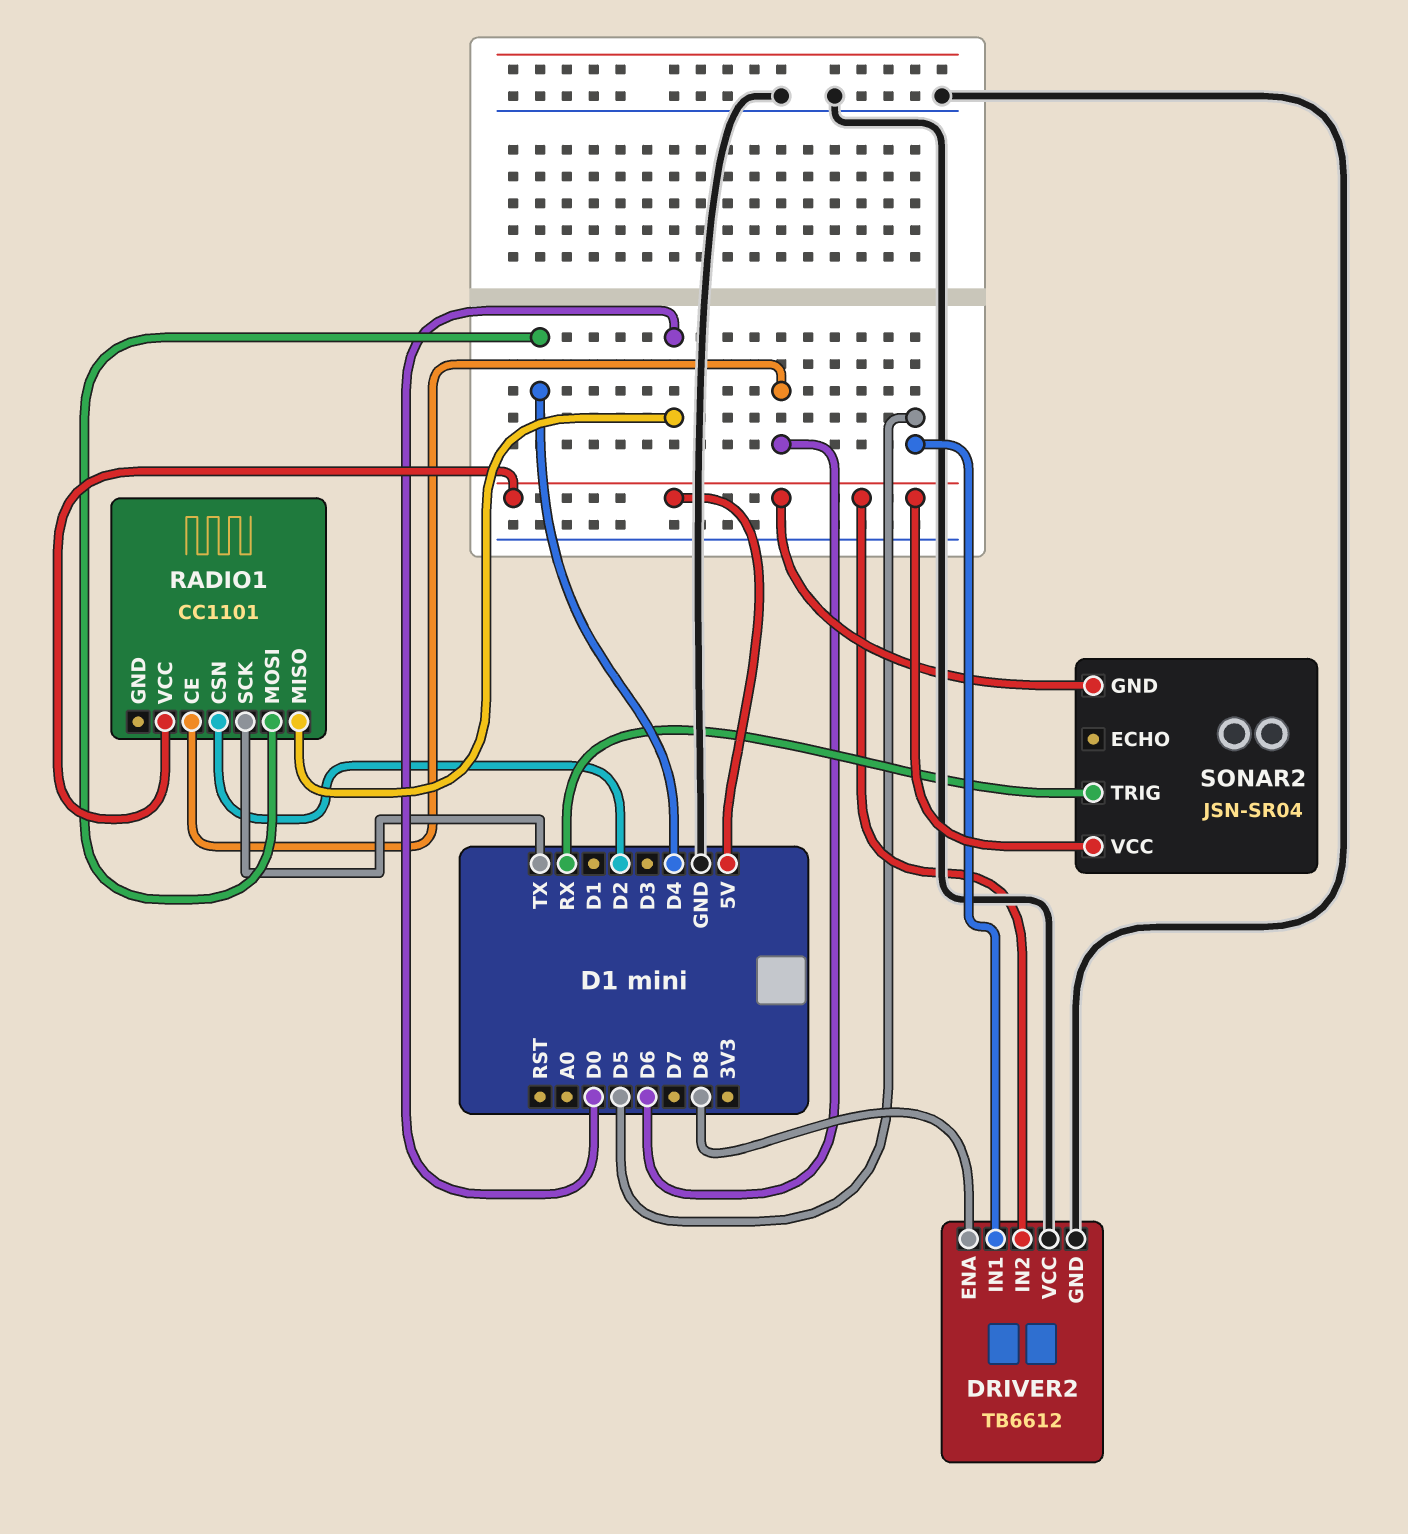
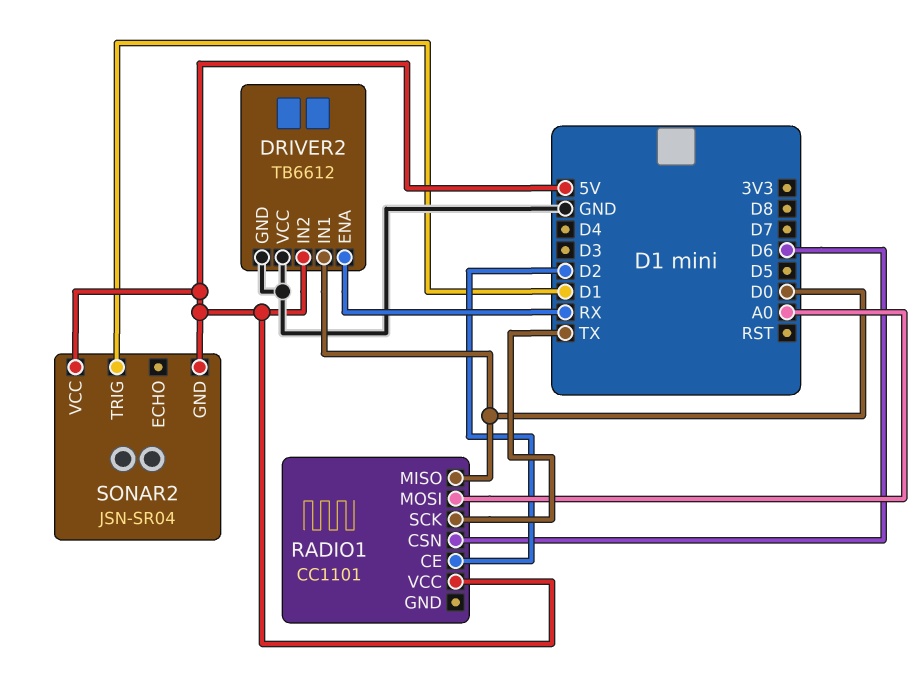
DRIVER2 pin ENA: D8 -> RX
DRIVER2 pin IN1: D5 -> D0
RADIO1 pin CE: D6 -> D2
RADIO1 pin CSN: D2 -> D6
RADIO1 pin MOSI: D4 -> A0
SONAR2 pin TRIG: RX -> D1

